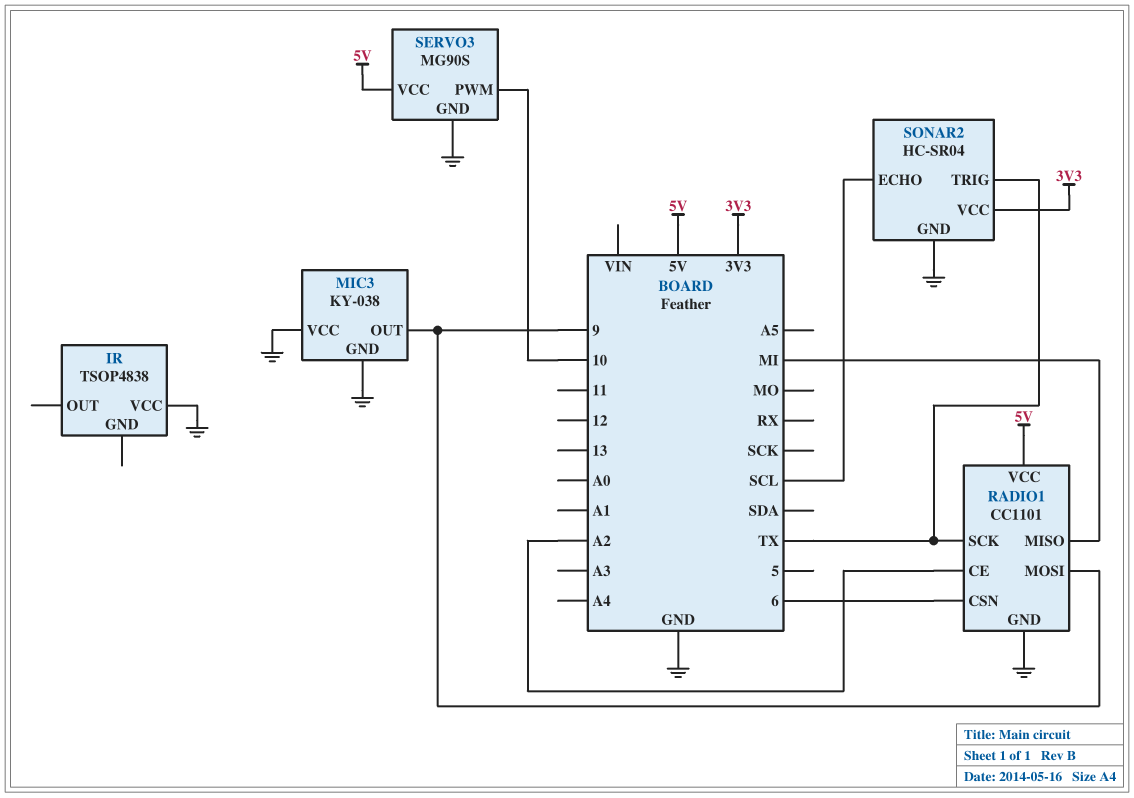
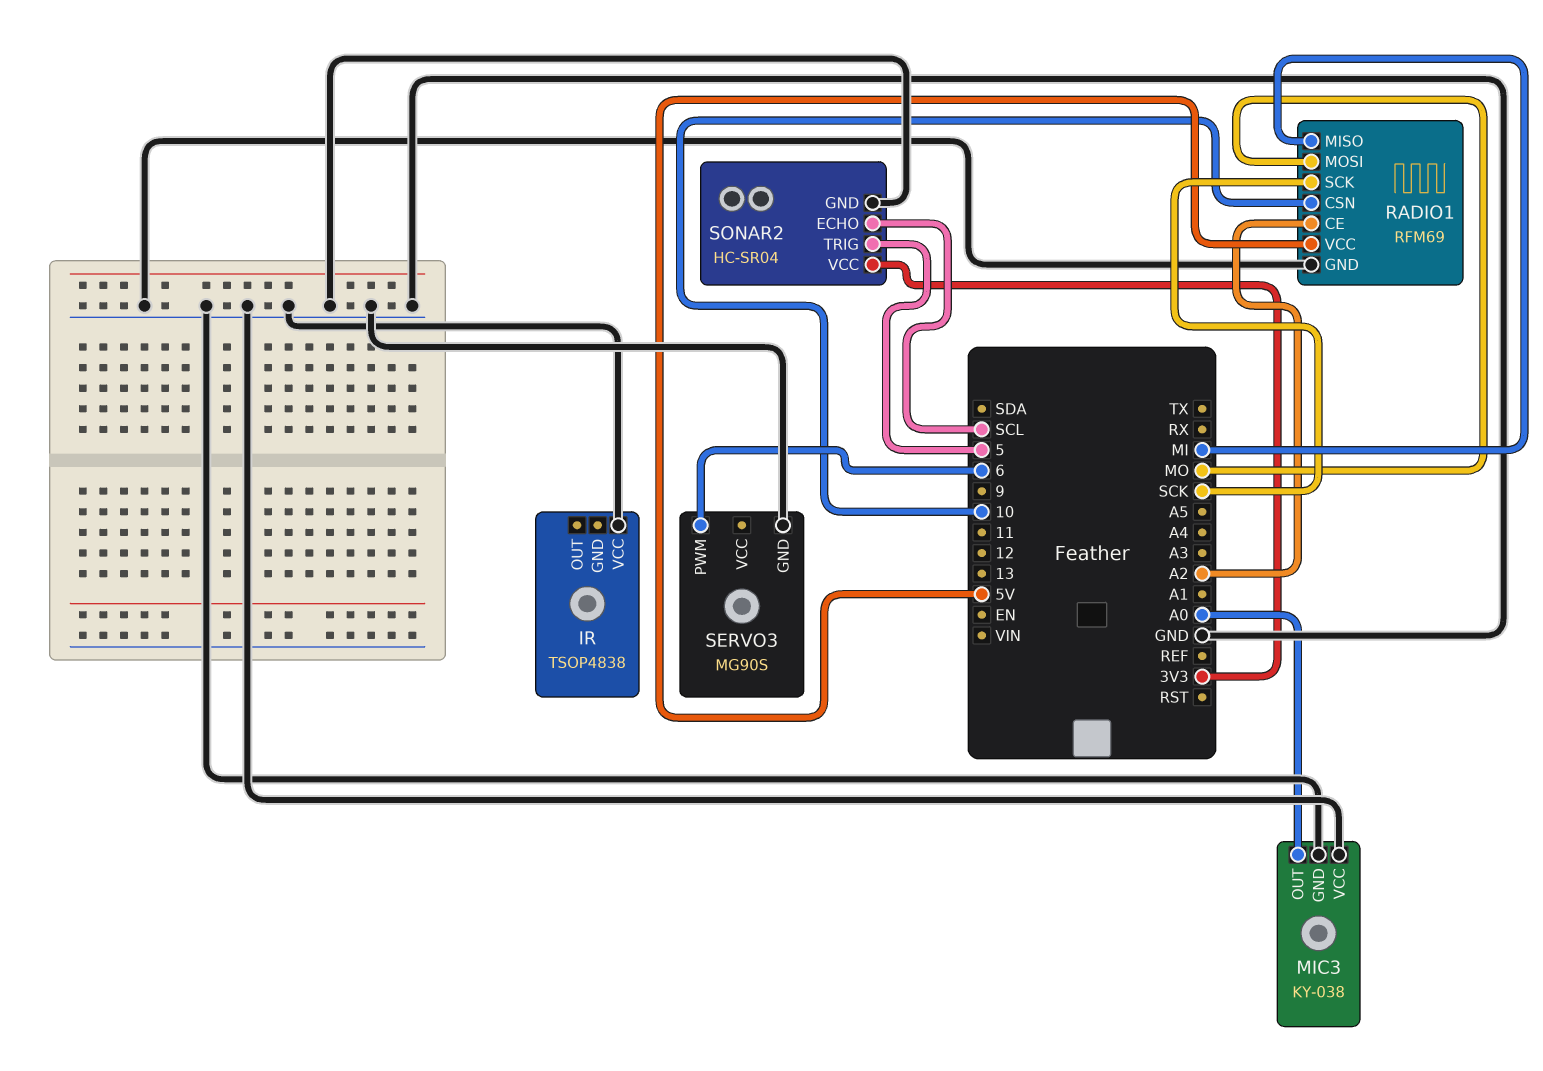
MIC3 pin OUT: 9 -> A0
RADIO1: CC1101 -> RFM69
RADIO1 pin CSN: 6 -> 10
RADIO1 pin MOSI: 9 -> MO
RADIO1 pin SCK: TX -> SCK
SERVO3 pin PWM: 10 -> 6
SERVO3 pin VCC: 5V -> none
SONAR2 pin TRIG: TX -> 5

